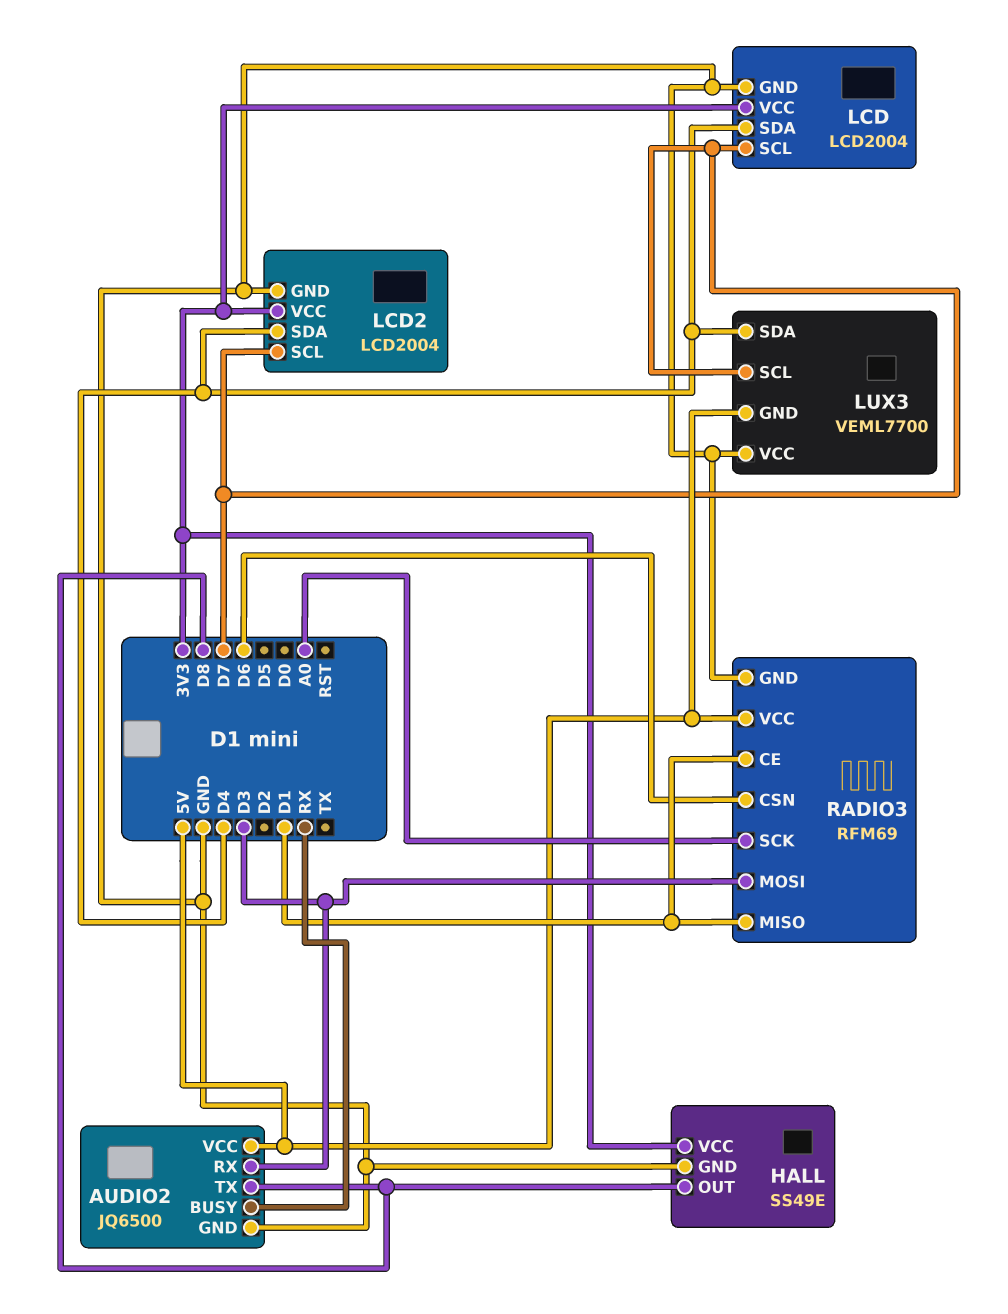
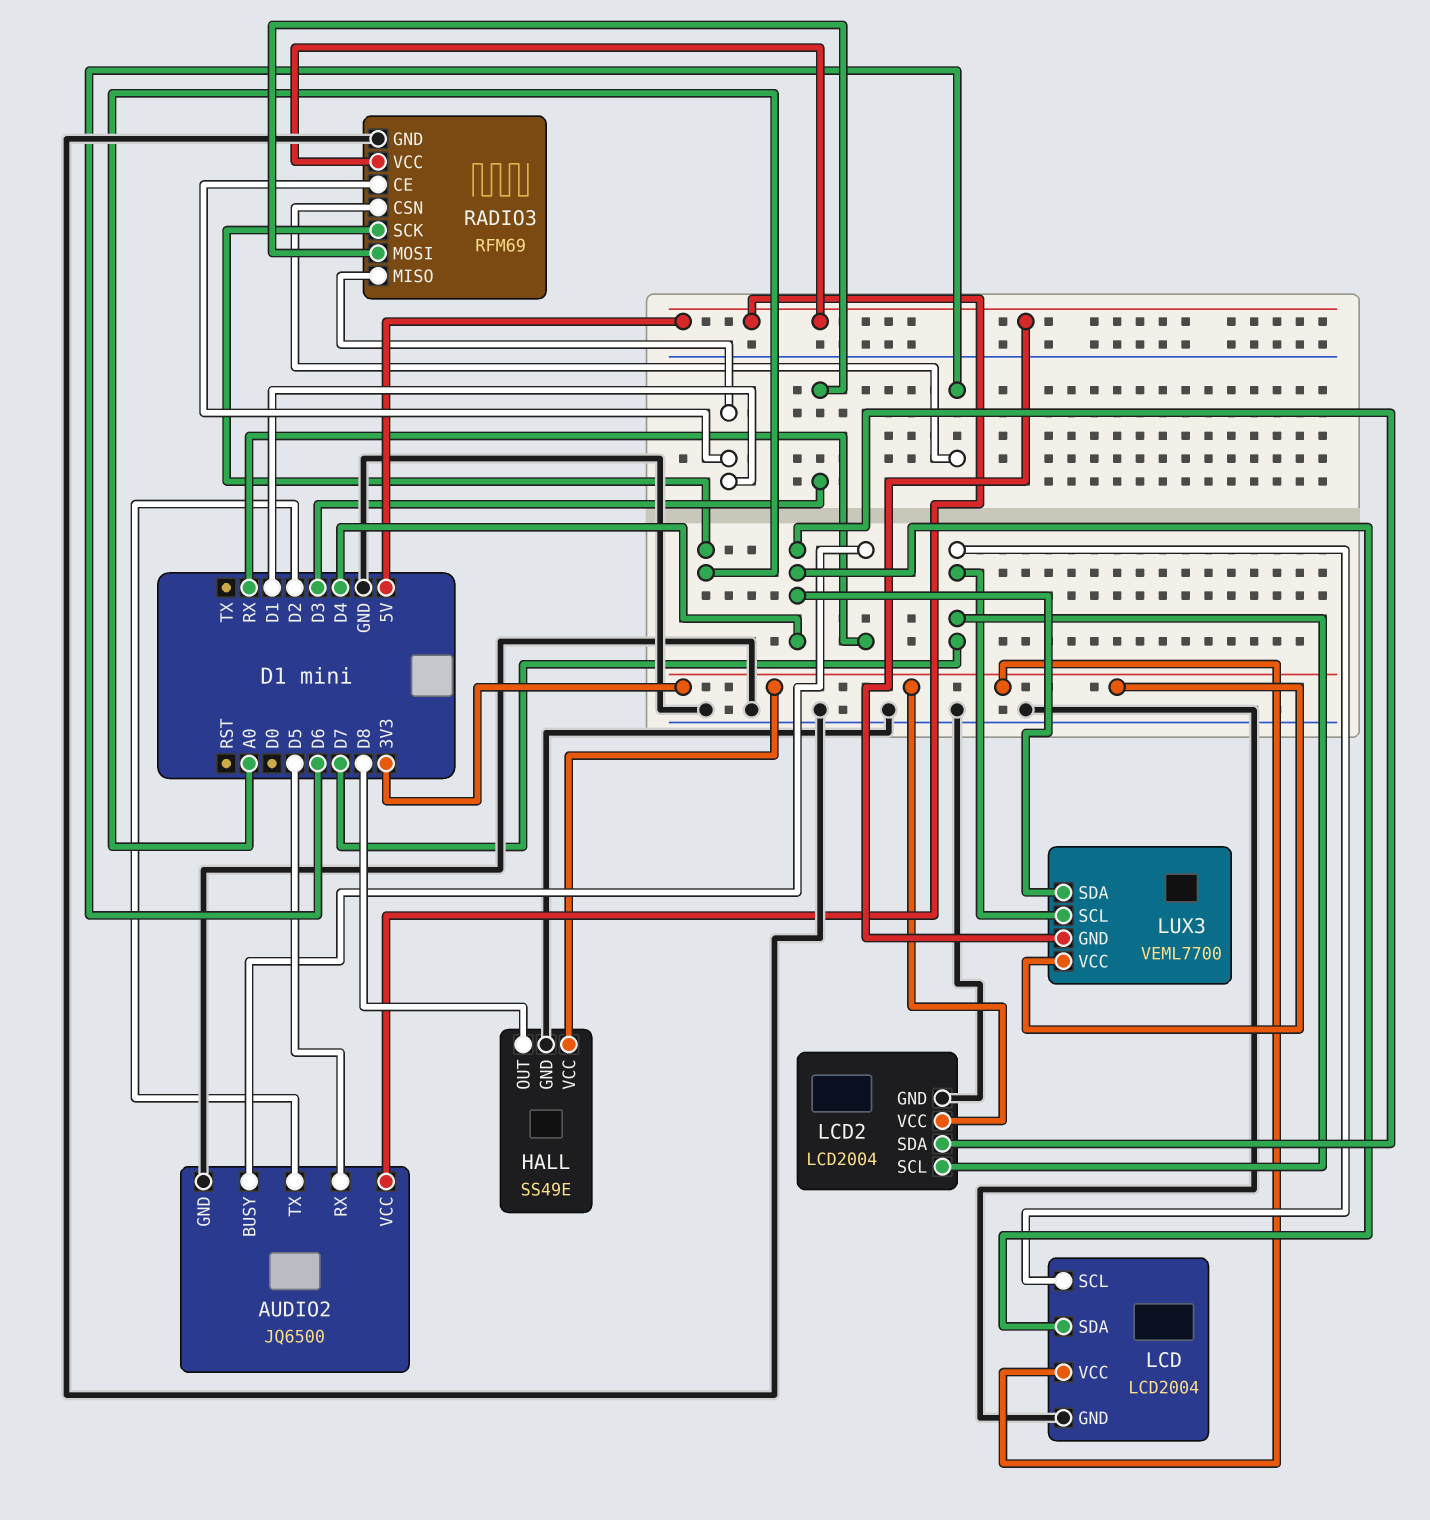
AUDIO2 pin RX: D3 -> D5
AUDIO2 pin TX: D8 -> D2
LUX3 pin VCC: GND -> 3V3

